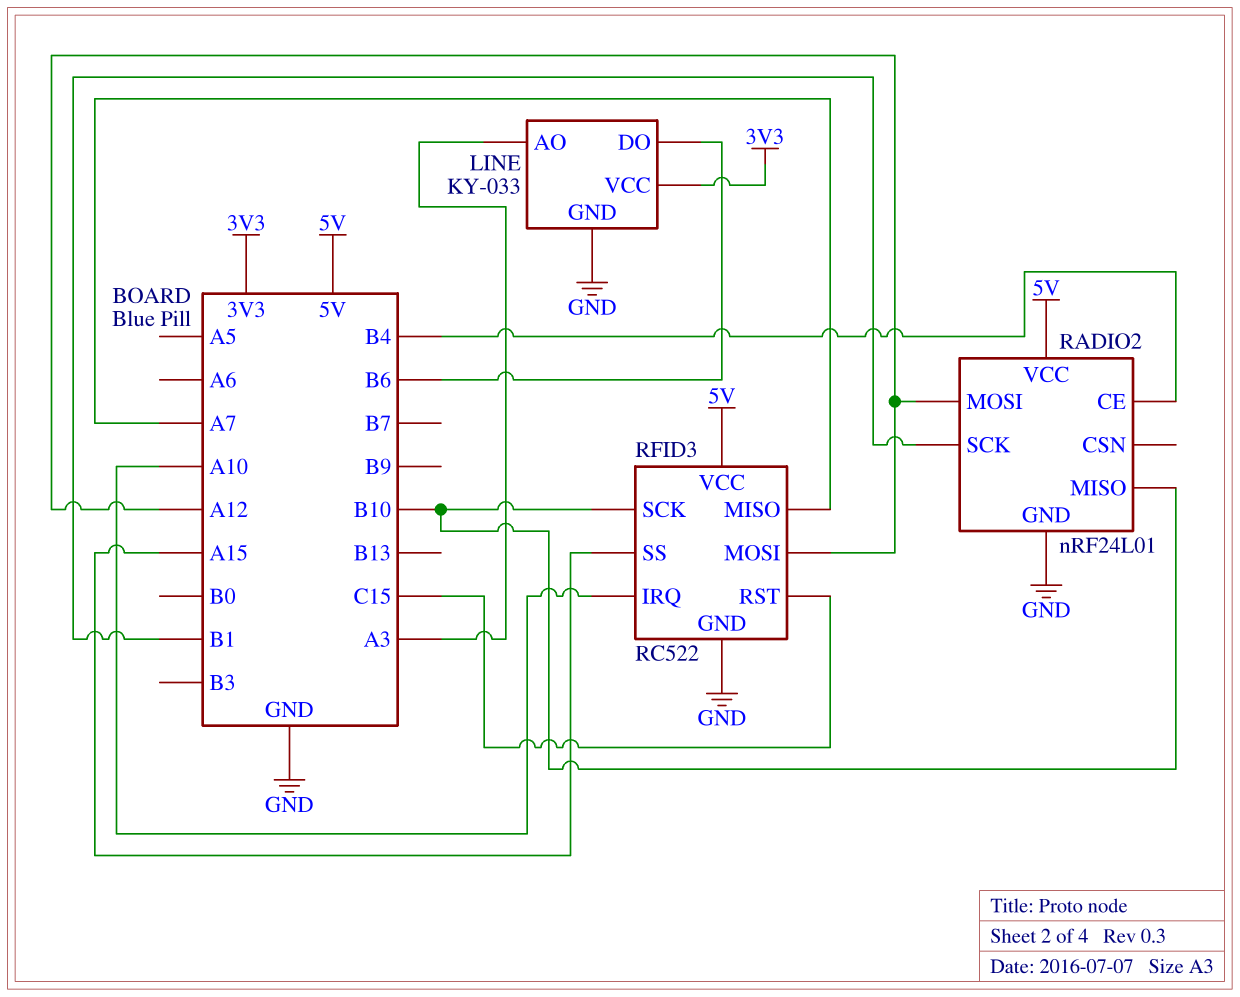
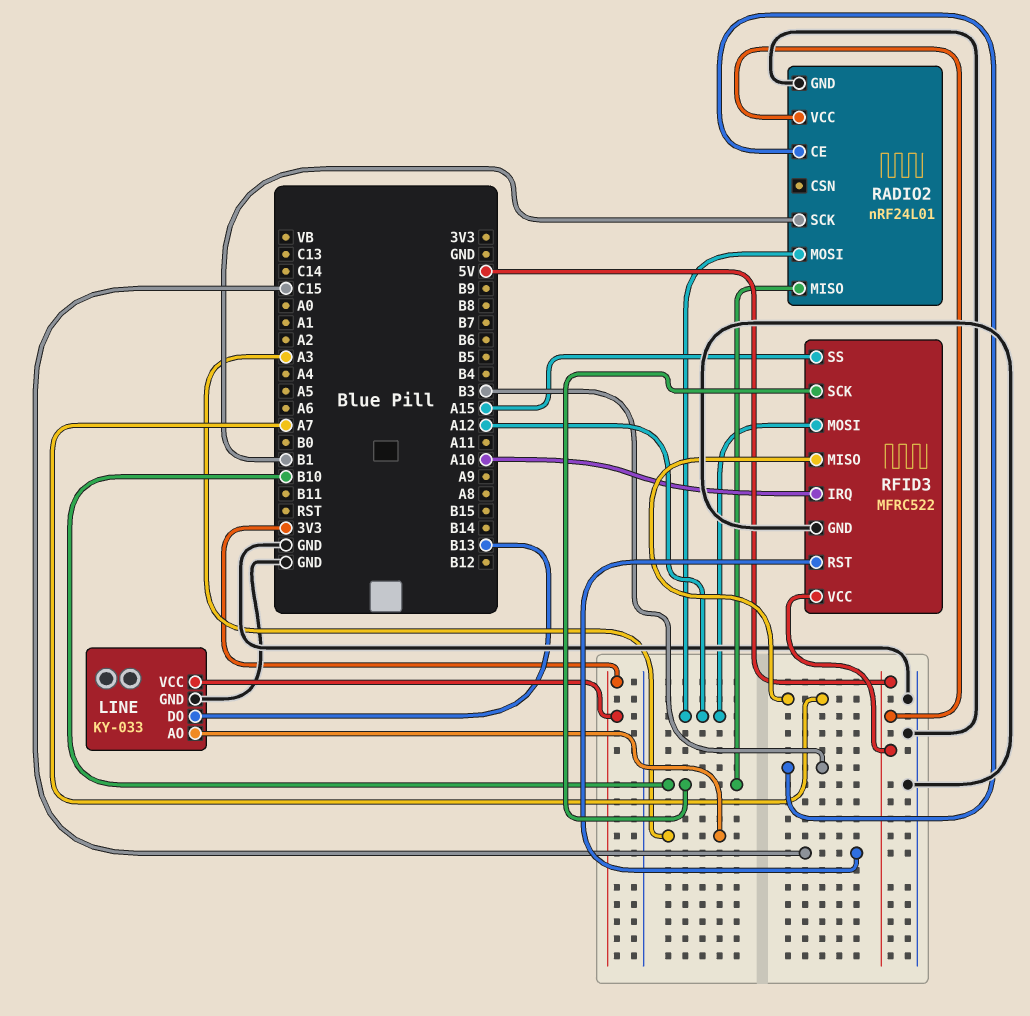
LINE pin DO: B6 -> B13
RADIO2 pin CE: B4 -> B3
RFID3: RC522 -> MFRC522

